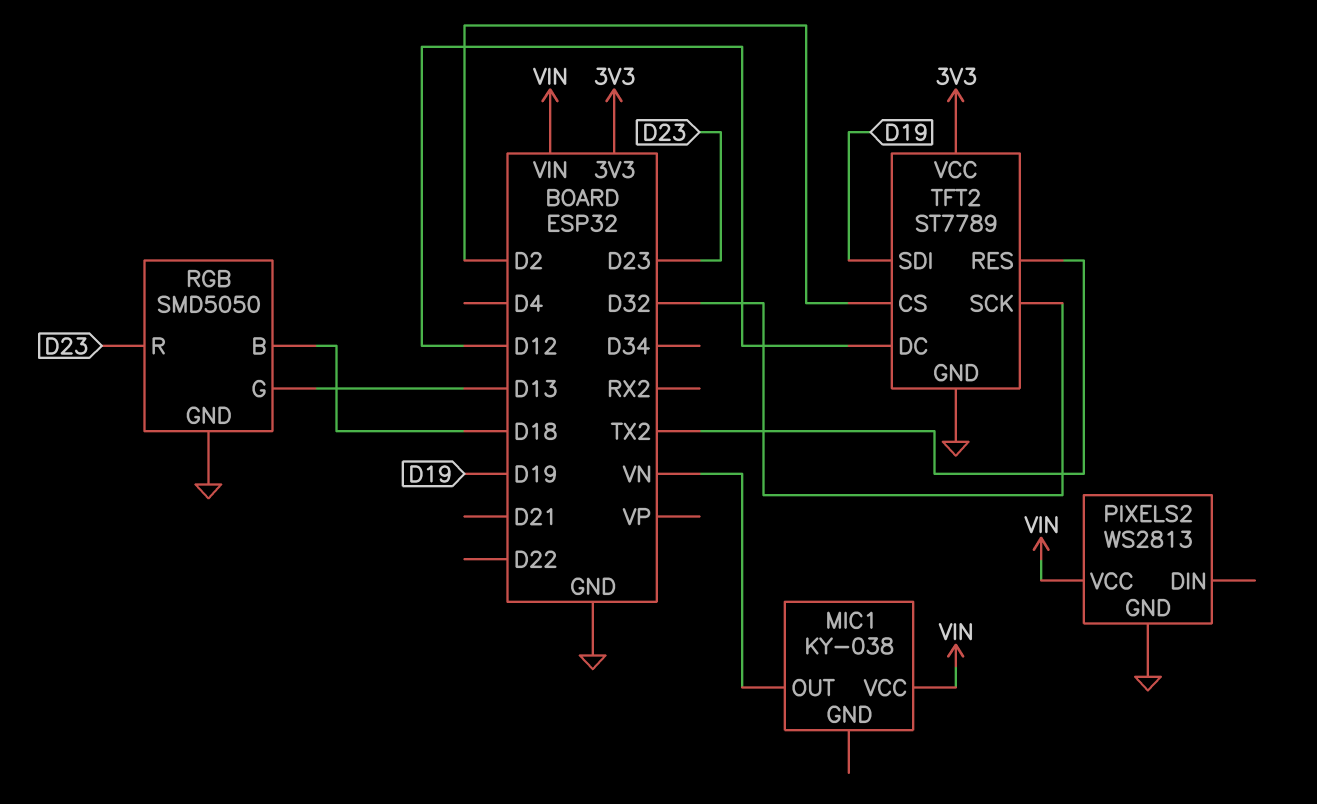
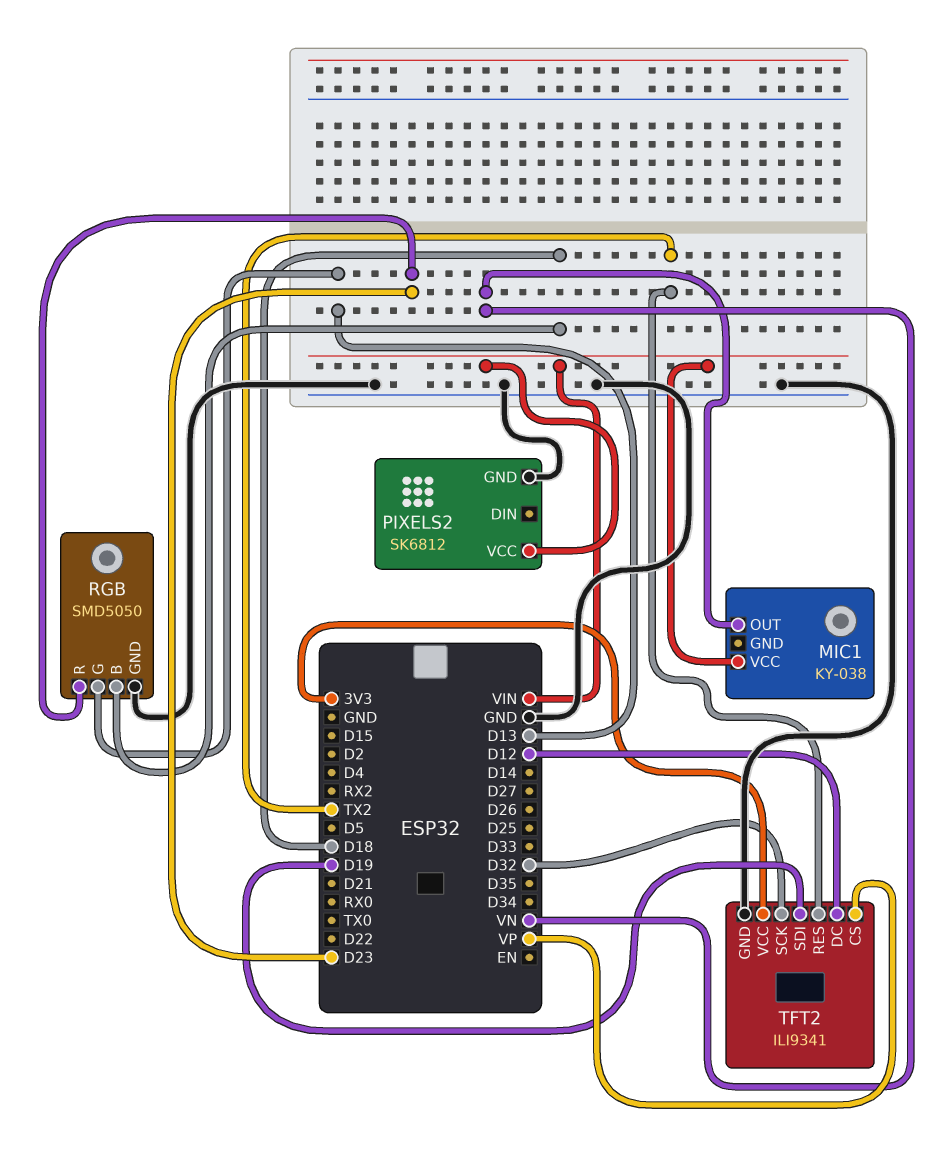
PIXELS2: WS2813 -> SK6812
TFT2: ST7789 -> ILI9341
TFT2 pin CS: D2 -> VP

